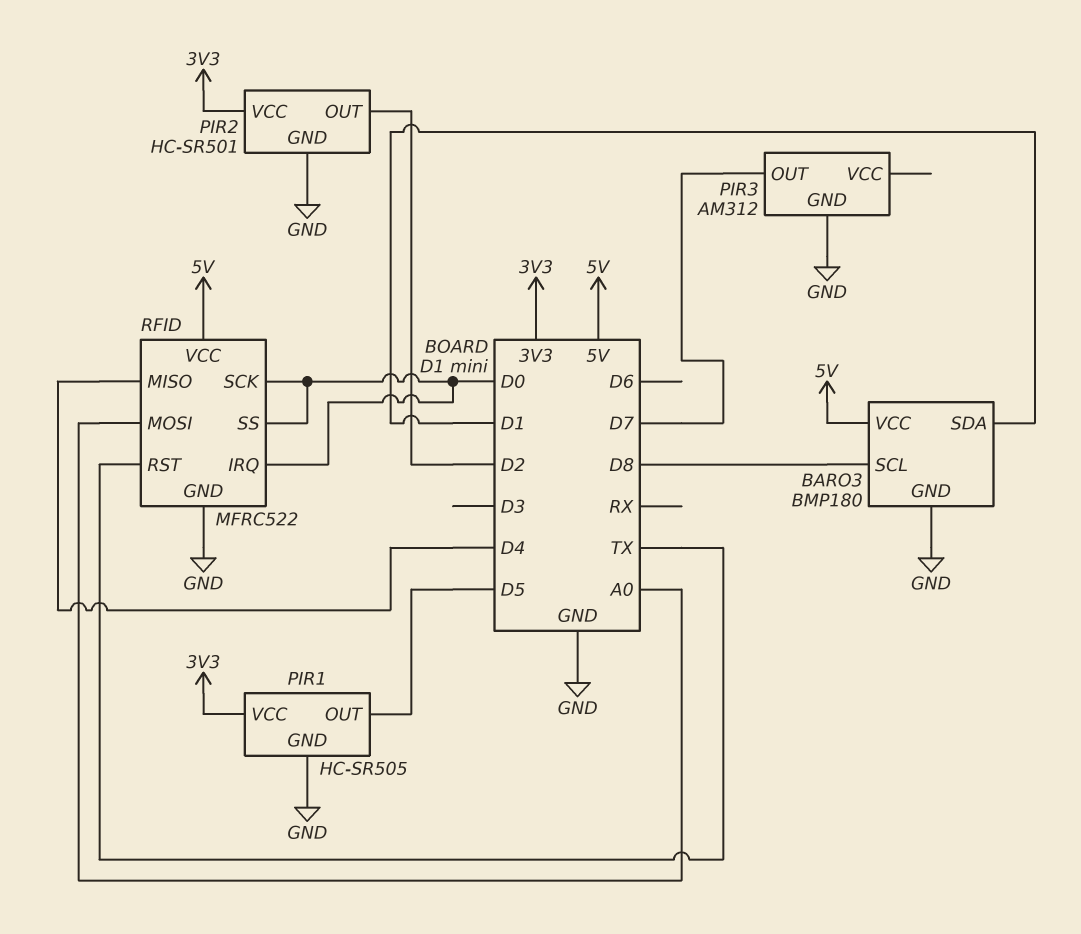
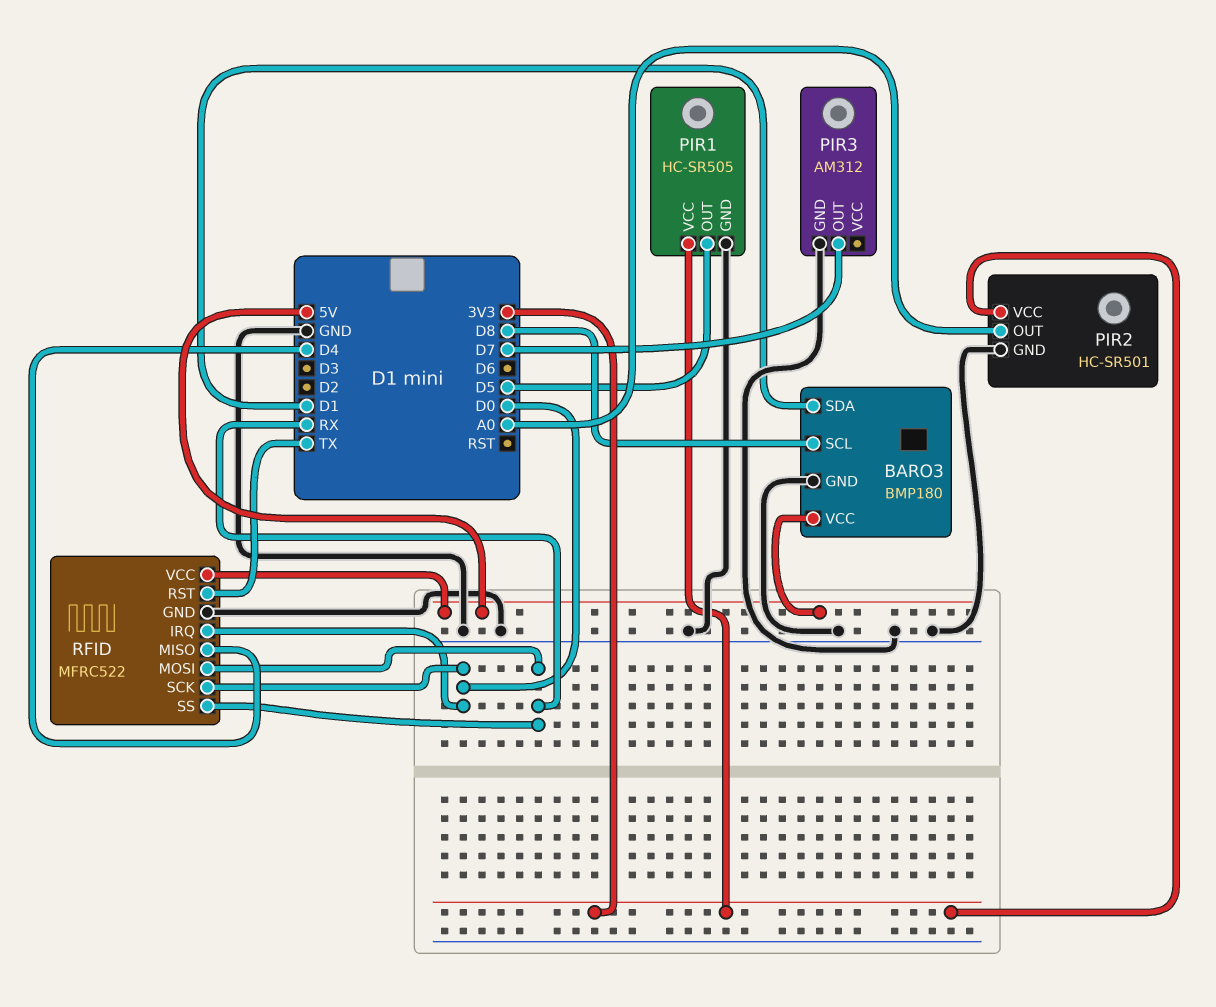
PIR2 pin OUT: D2 -> A0
RFID pin MOSI: A0 -> RX
RFID pin SS: D0 -> RX

